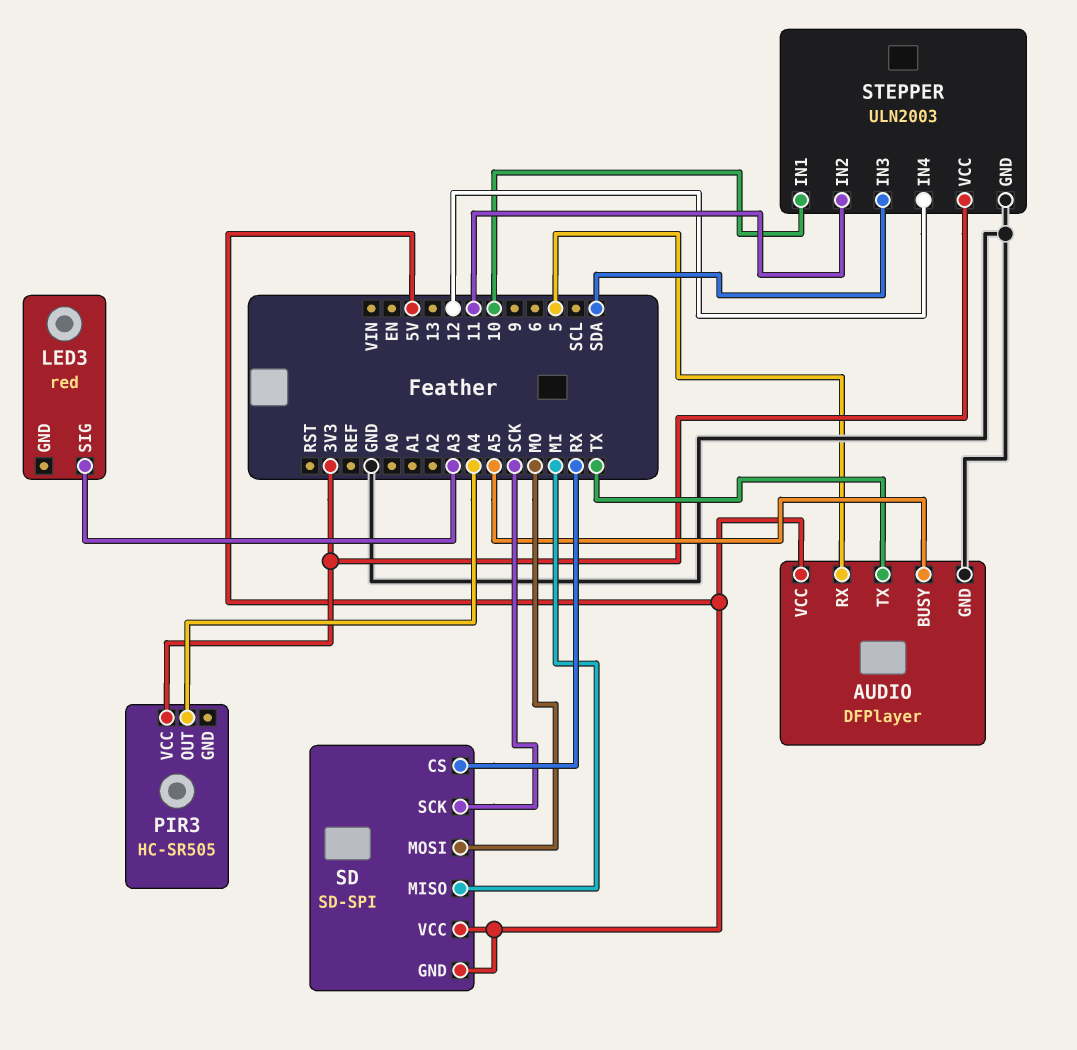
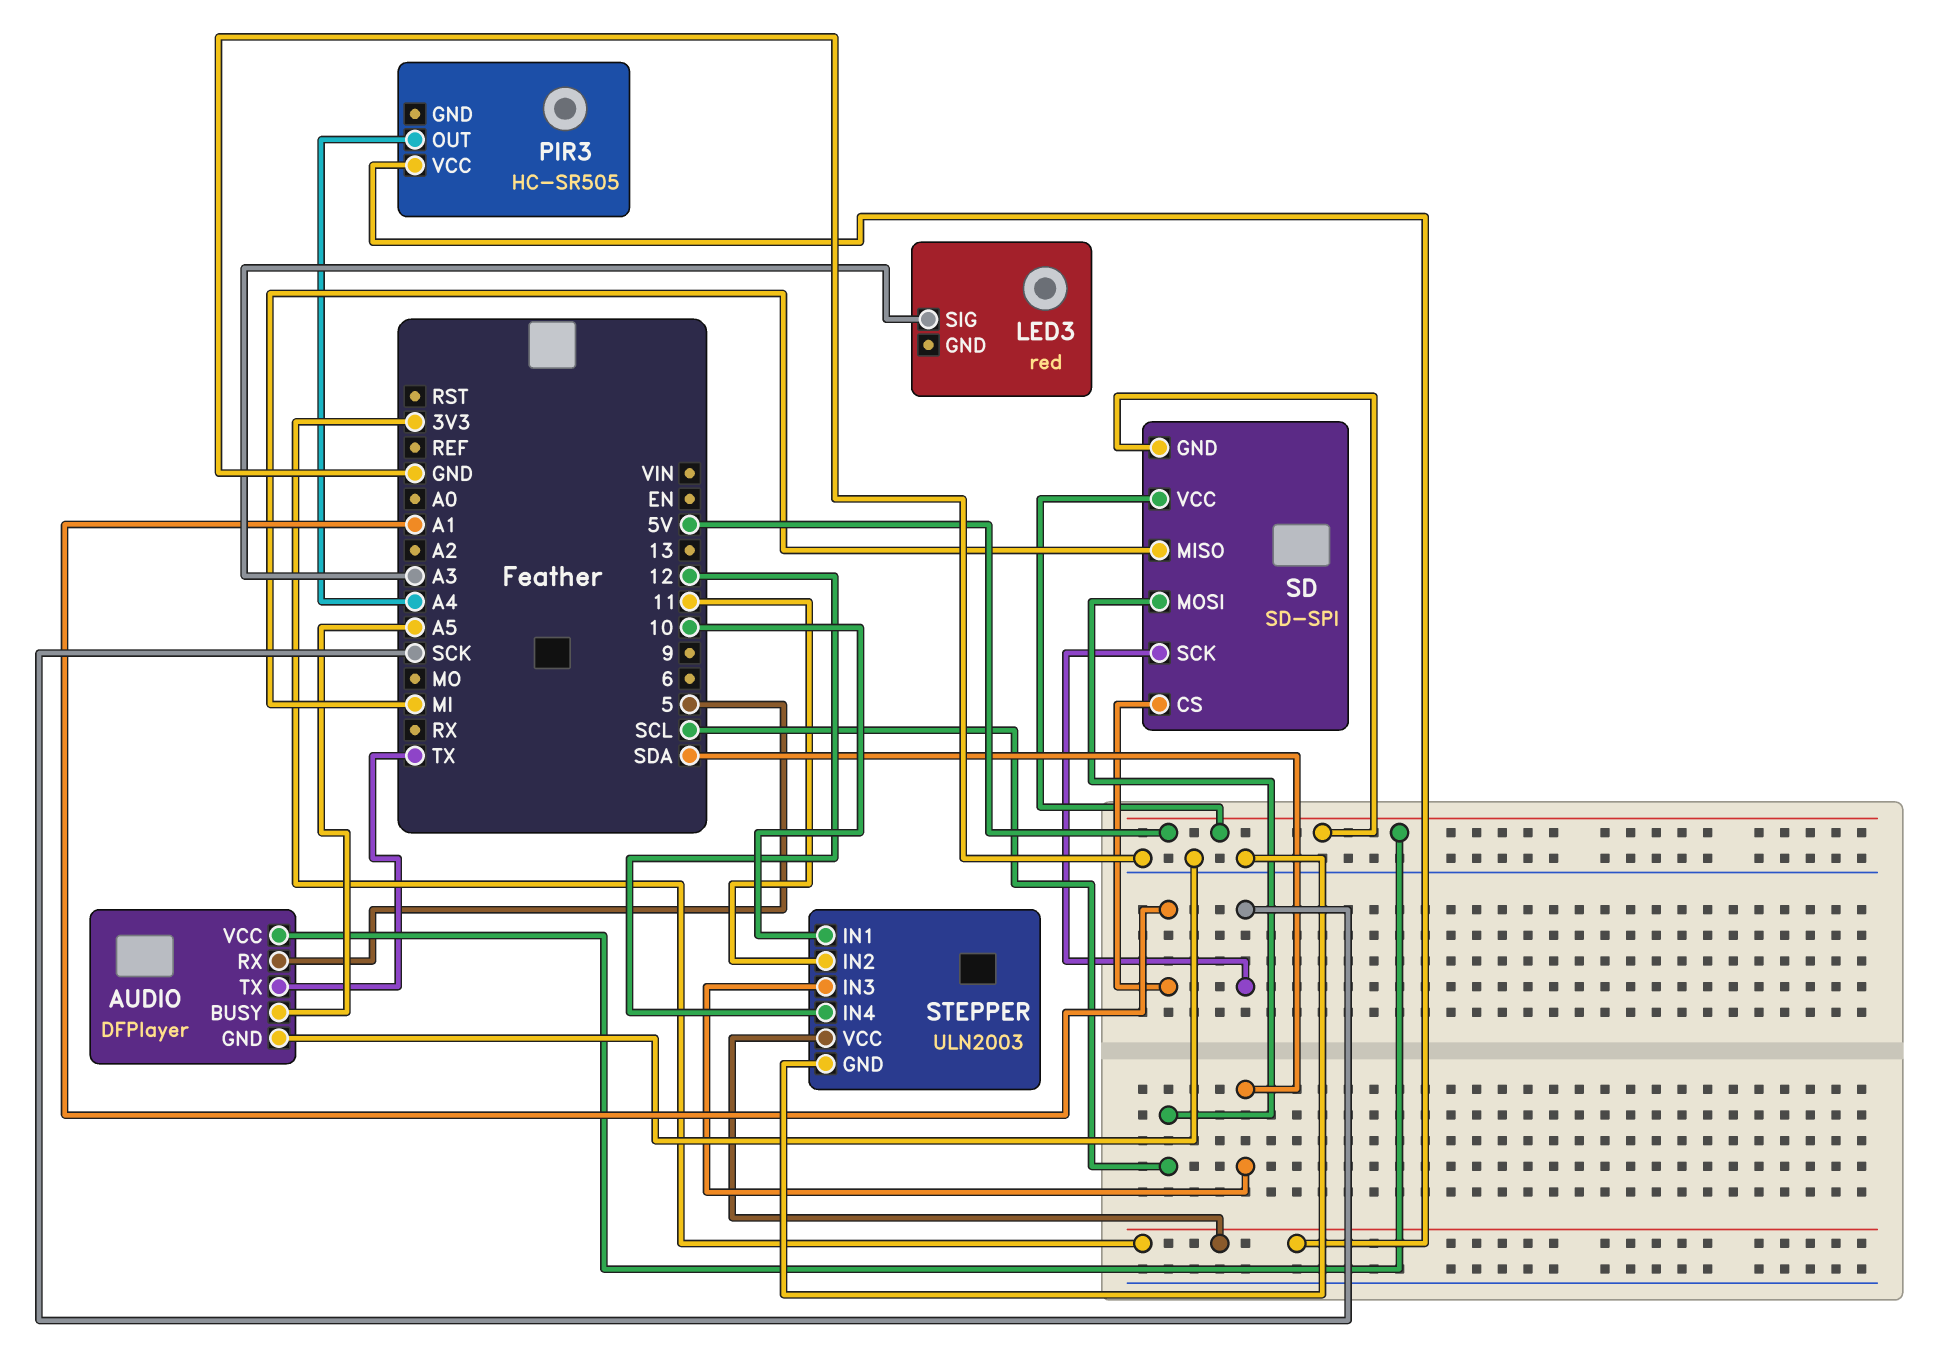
SD pin CS: RX -> A1
SD pin MOSI: MO -> SCL

